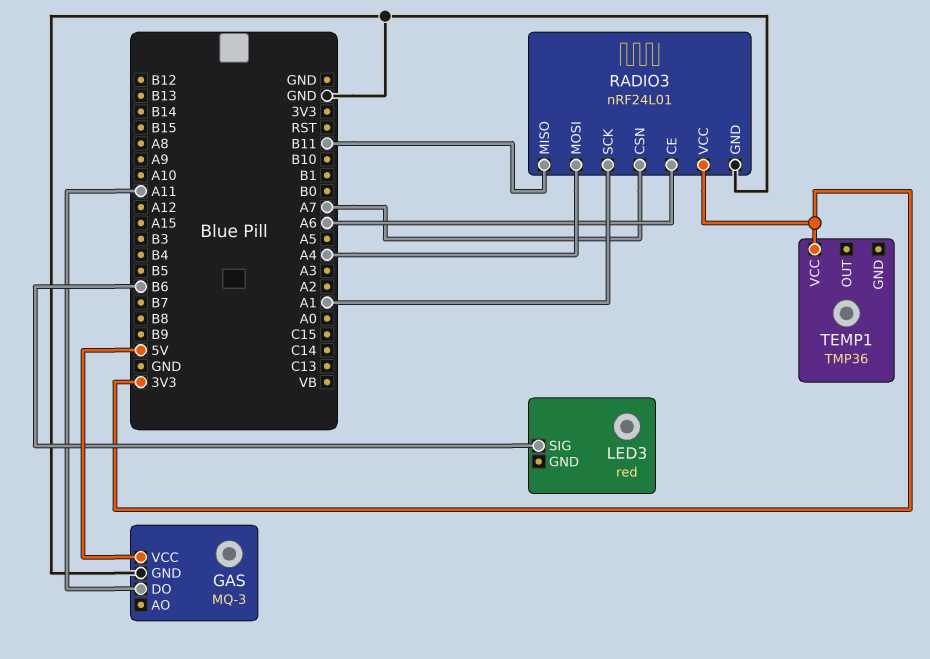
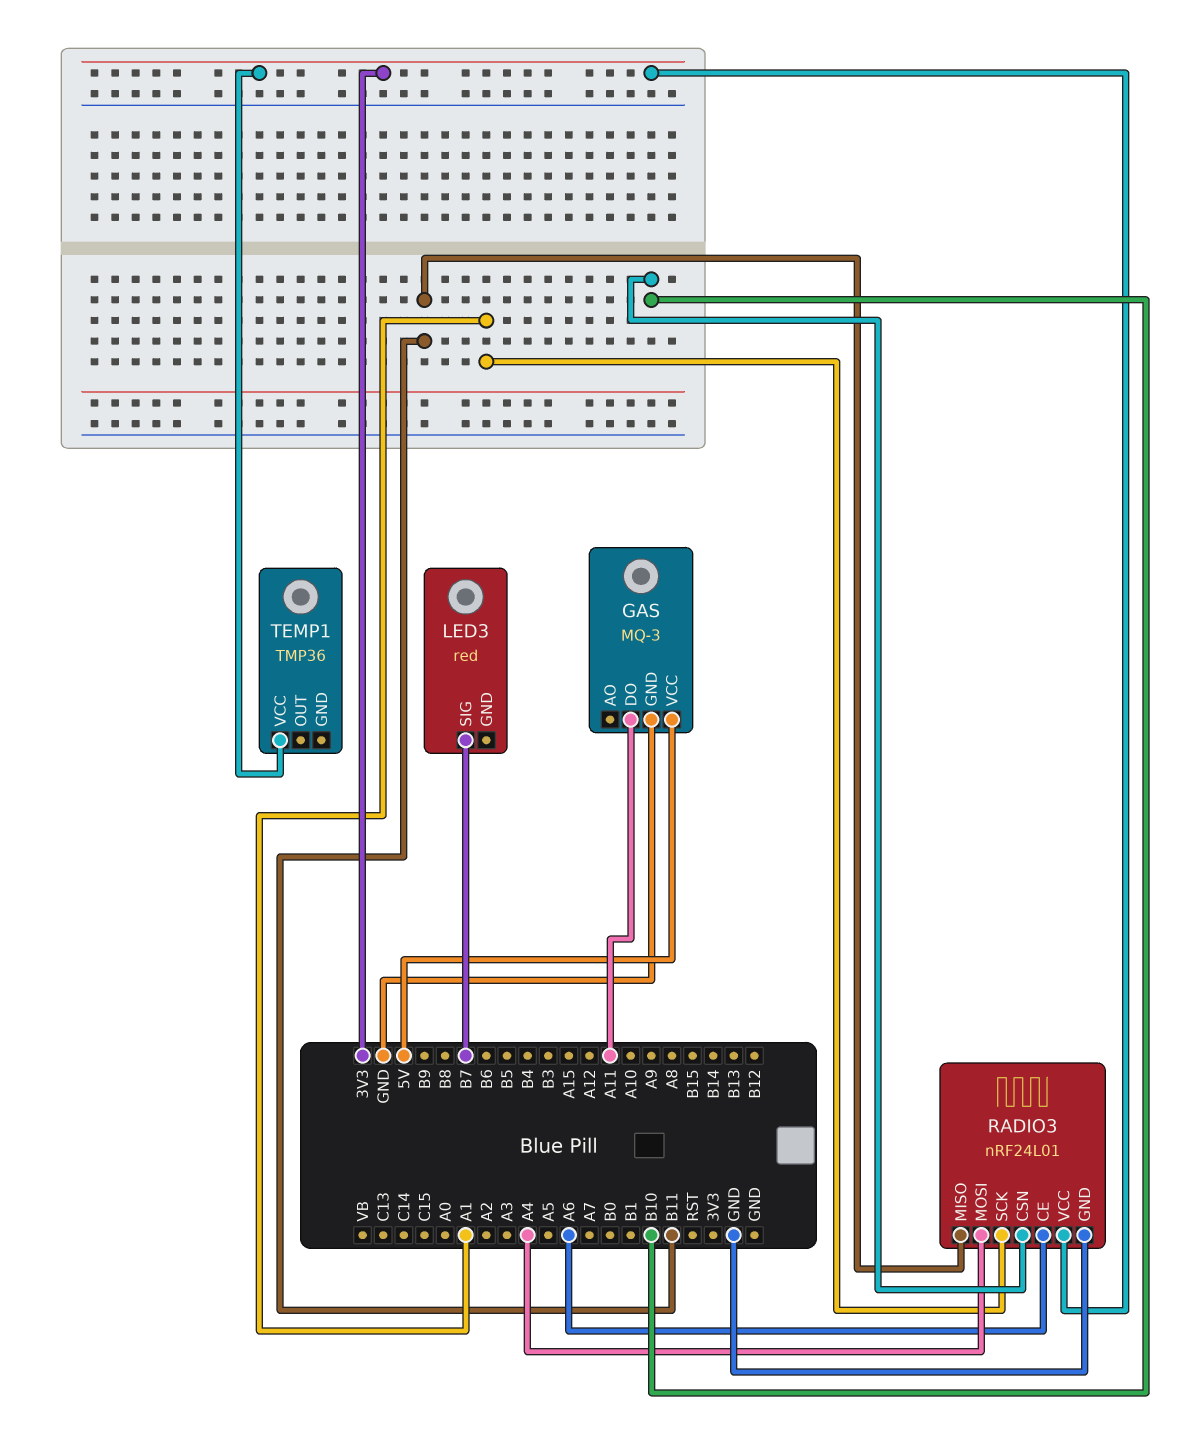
LED3 pin SIG: B6 -> B7
RADIO3 pin CSN: A7 -> B10

